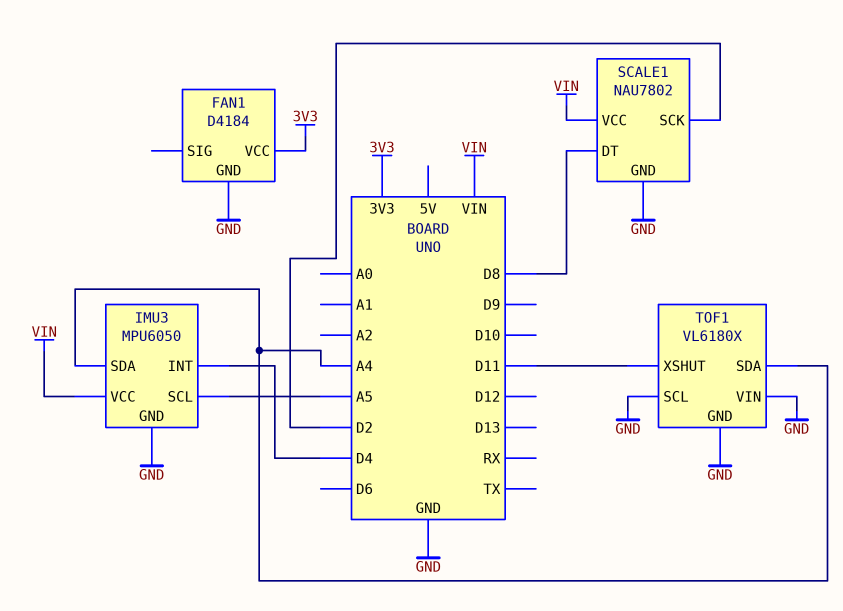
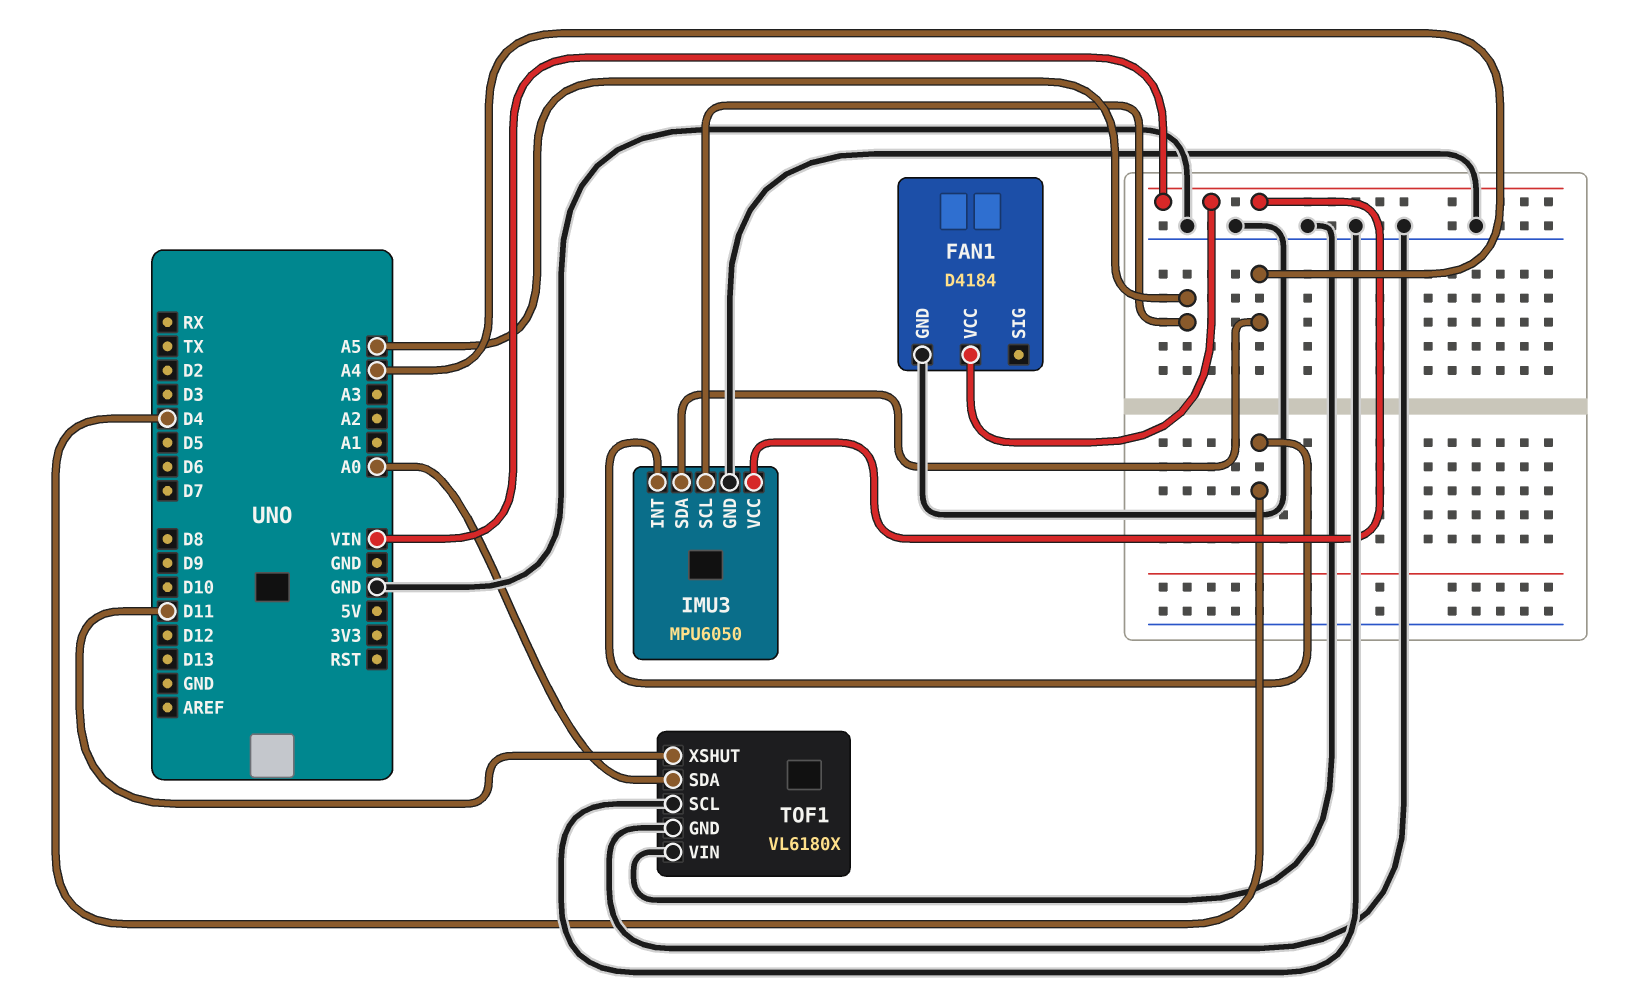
FAN1 pin VCC: 3V3 -> VIN
SCALE1: NAU7802 -> none
SCALE1 pin DT: D8 -> none
SCALE1 pin GND: GND -> none
SCALE1 pin SCK: D2 -> none
SCALE1 pin VCC: VIN -> none
TOF1 pin SDA: A4 -> A0

